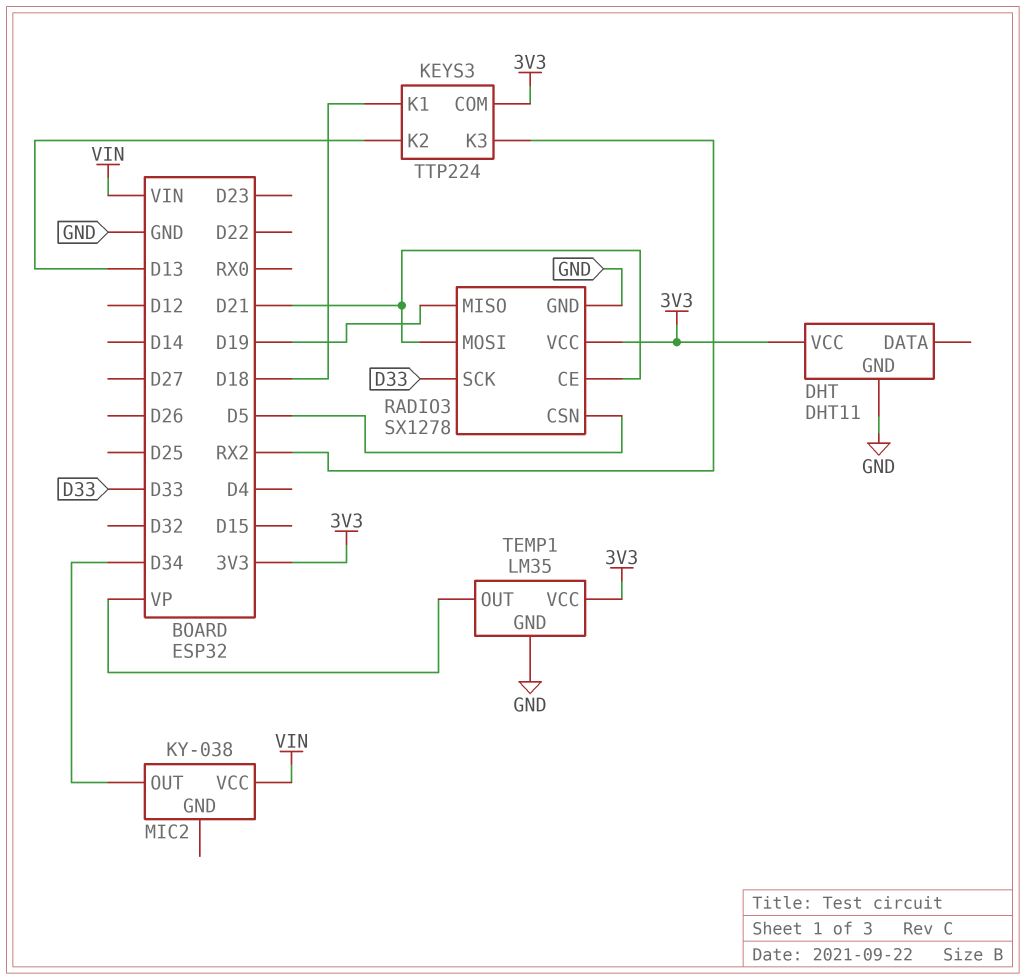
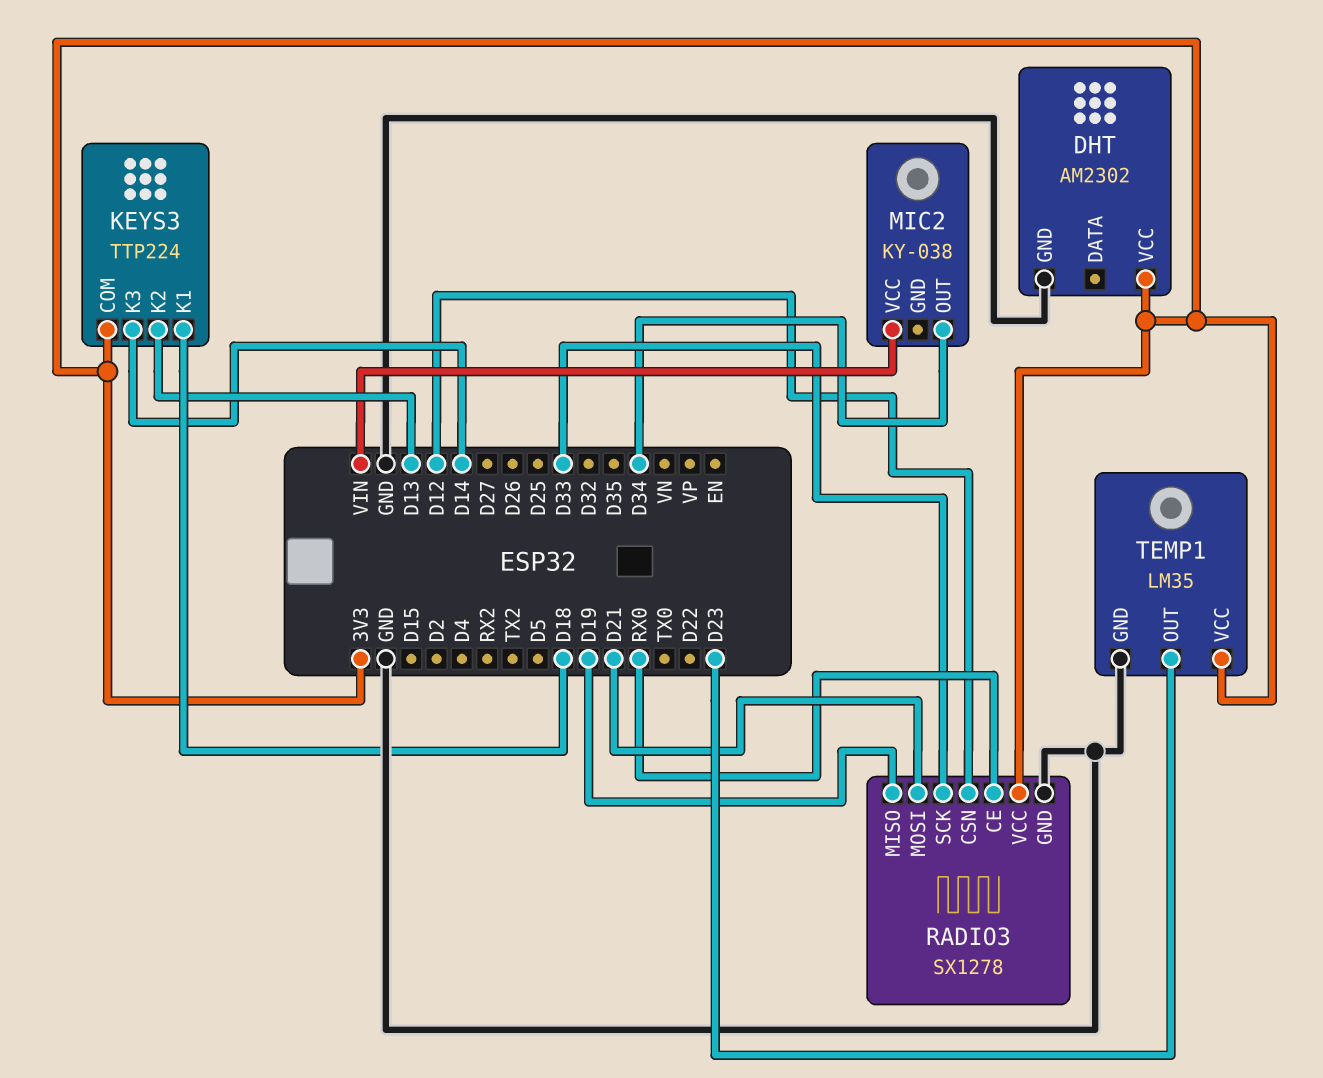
DHT: DHT11 -> AM2302
KEYS3 pin K3: RX2 -> D14
RADIO3 pin CE: D21 -> RX0
RADIO3 pin CSN: D5 -> D12
TEMP1 pin OUT: VP -> D23

